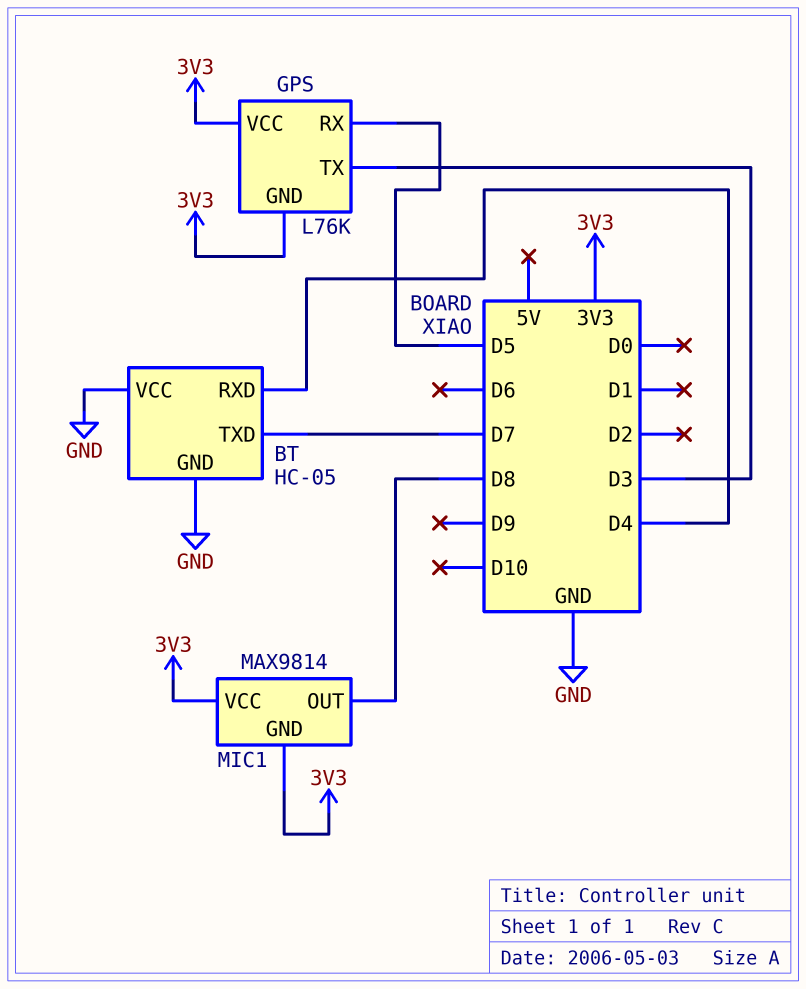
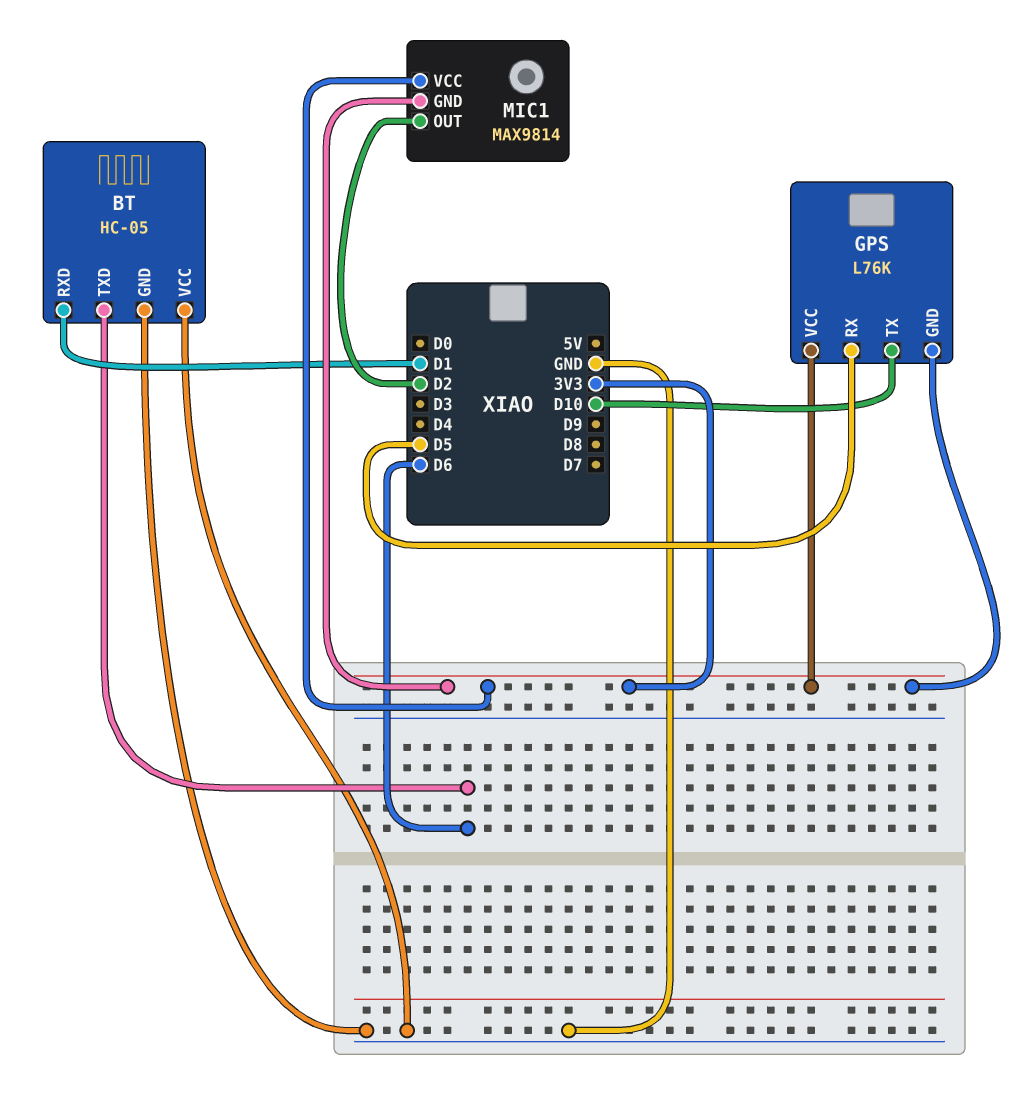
BT pin RXD: D4 -> D1
BT pin TXD: D7 -> D6
GPS pin TX: D3 -> D10
MIC1 pin OUT: D8 -> D2

